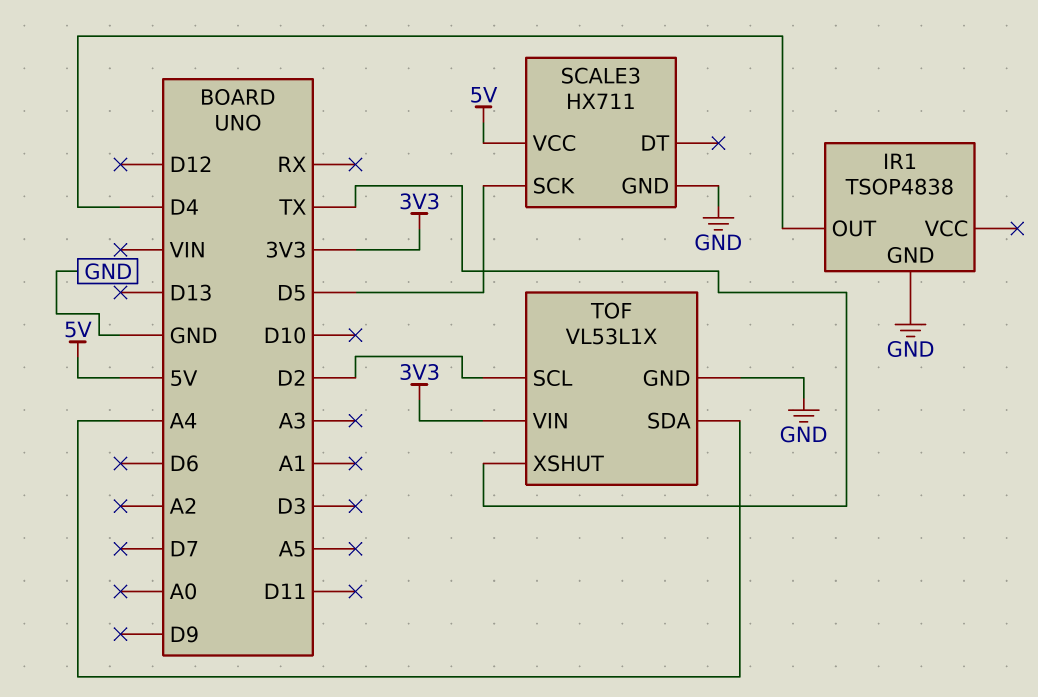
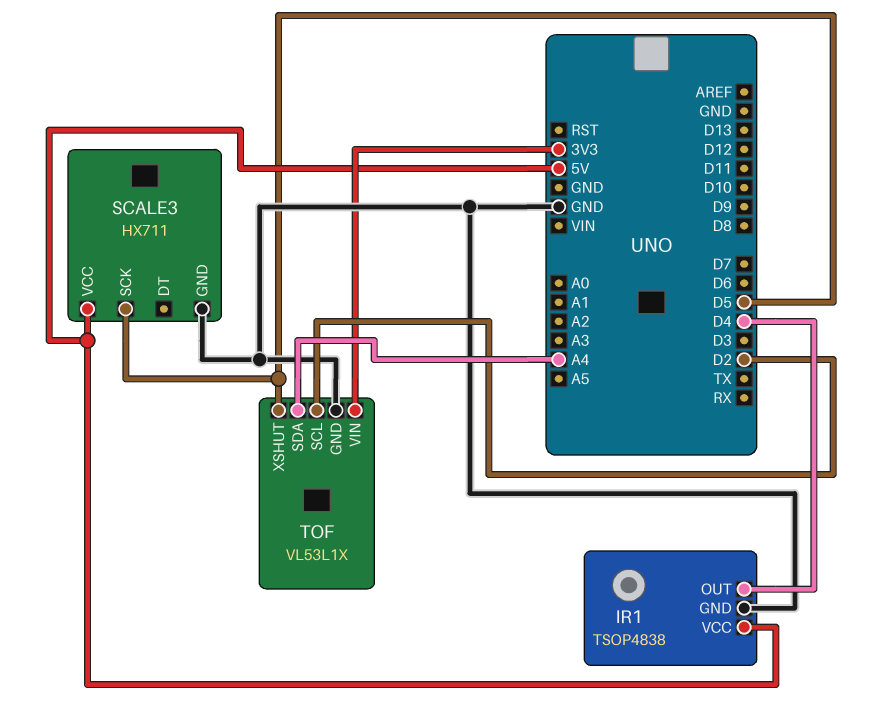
IR1 pin VCC: none -> 5V
TOF pin XSHUT: TX -> D5

